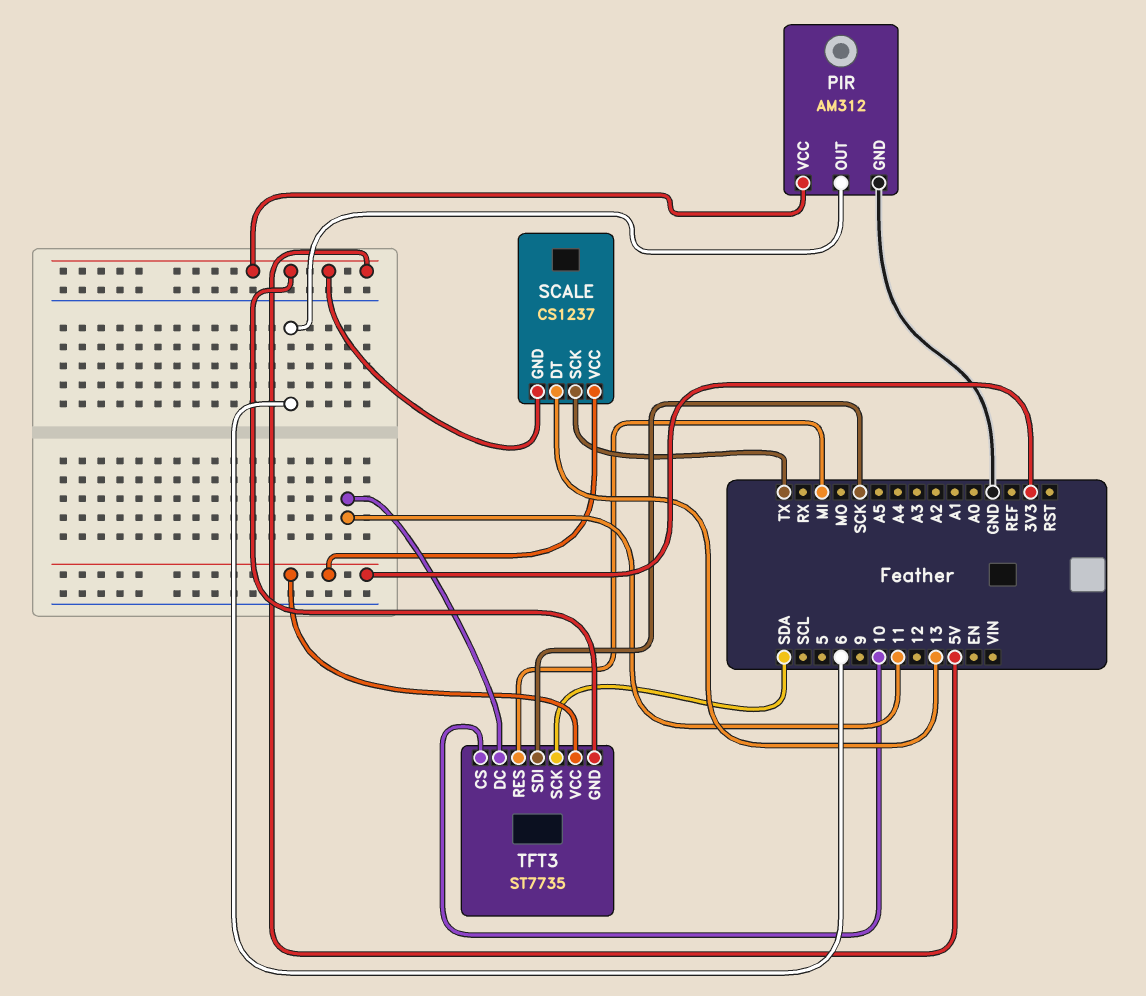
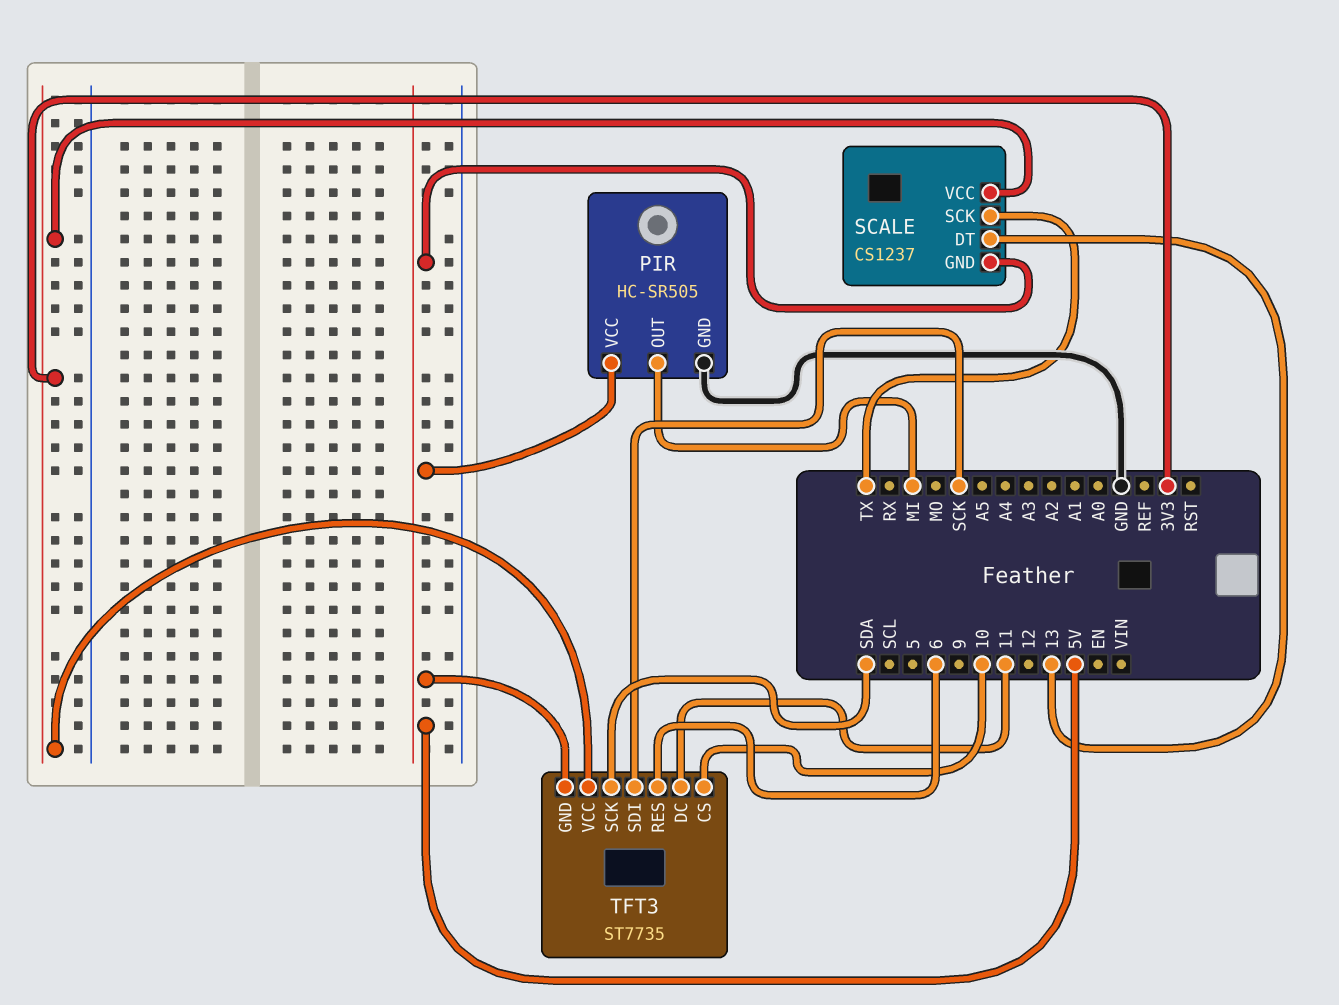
PIR: AM312 -> HC-SR505
PIR pin OUT: 6 -> MI
TFT3 pin RES: MI -> 6

